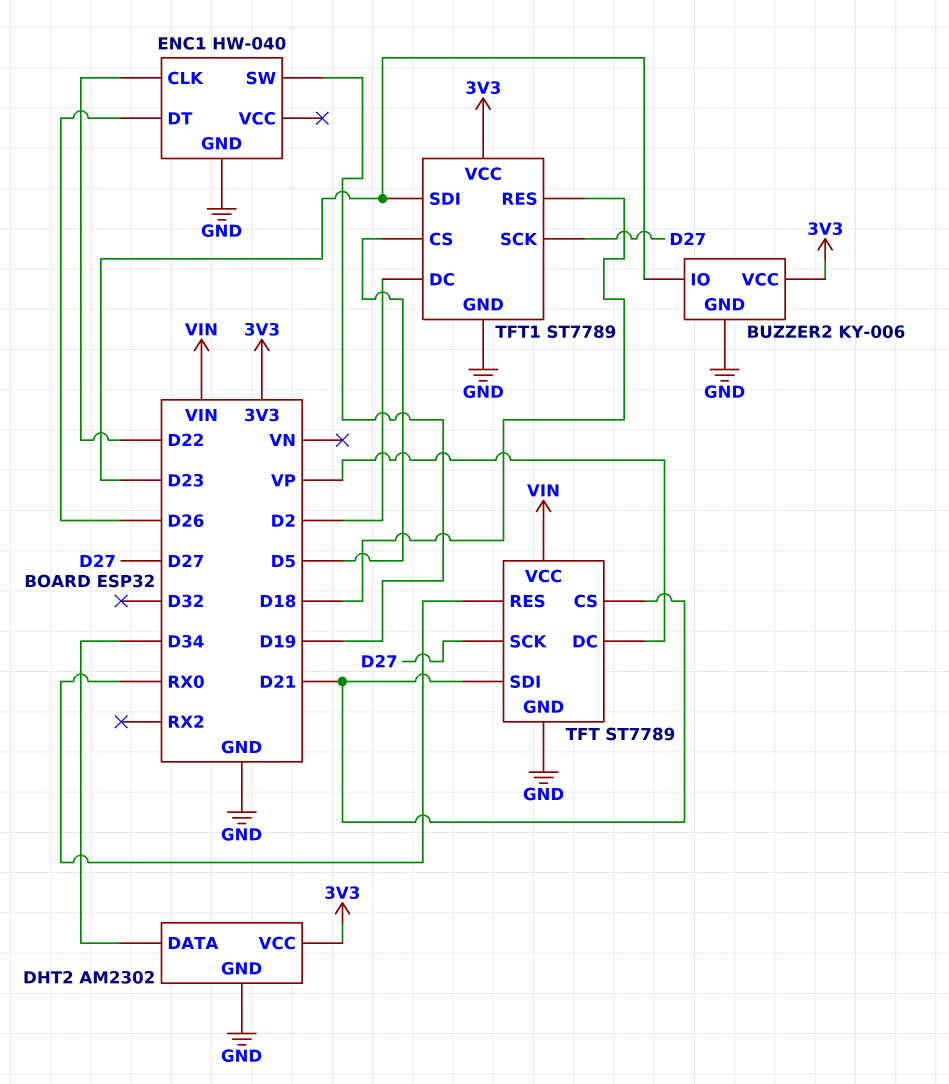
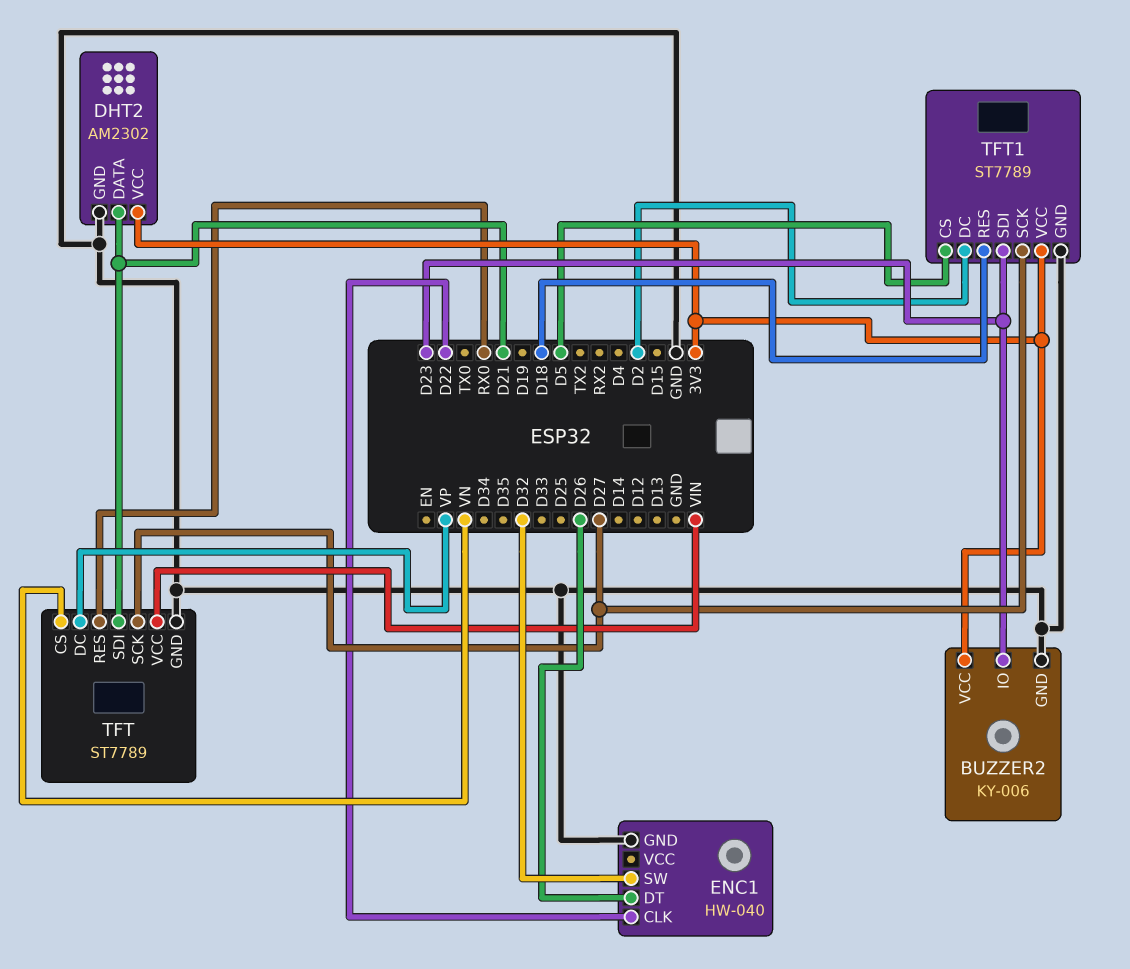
DHT2 pin DATA: D34 -> D21
ENC1 pin SW: D19 -> D32
TFT pin CS: D21 -> VN

